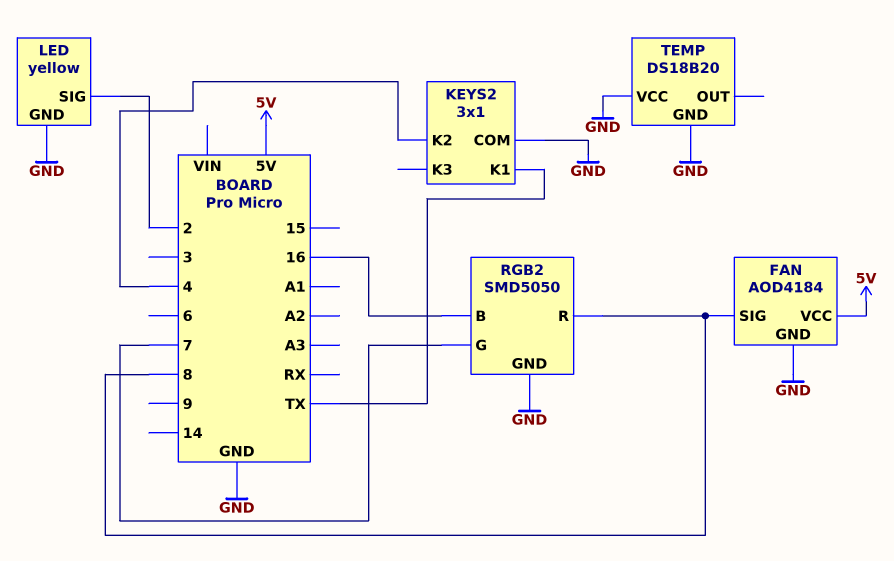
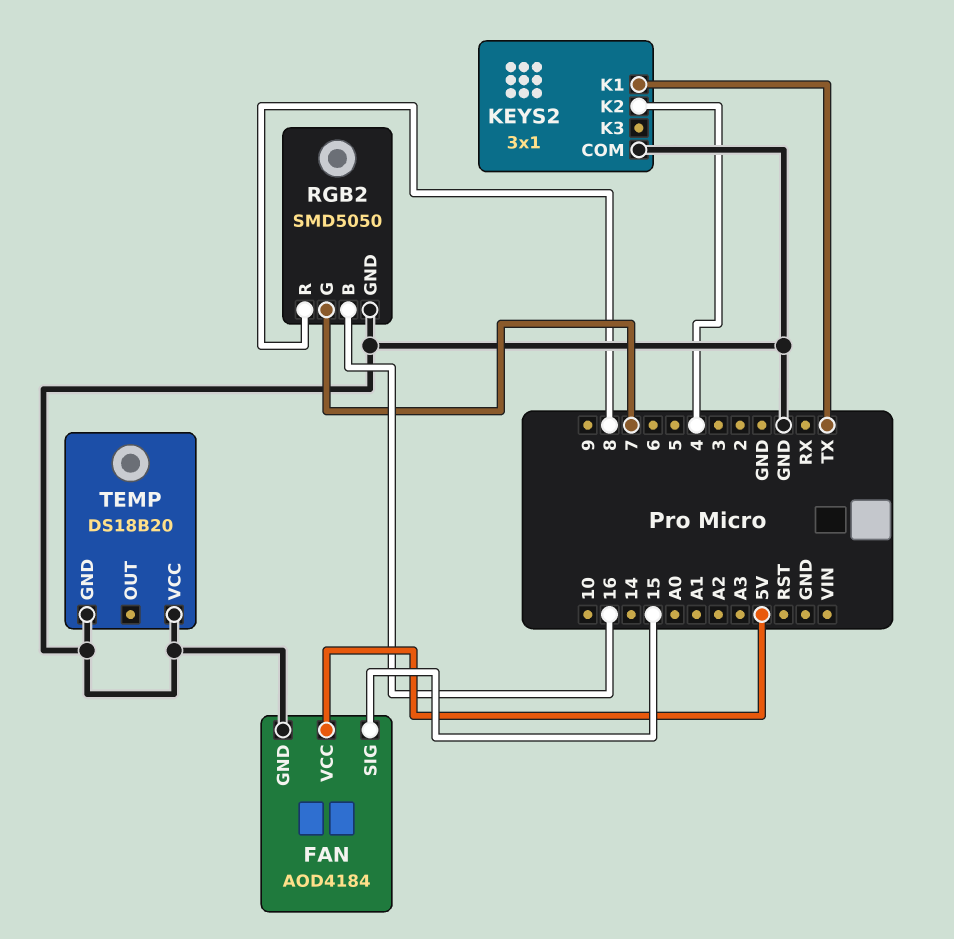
FAN pin SIG: 8 -> 15
LED: yellow -> none
LED pin GND: GND -> none
LED pin SIG: 2 -> none

